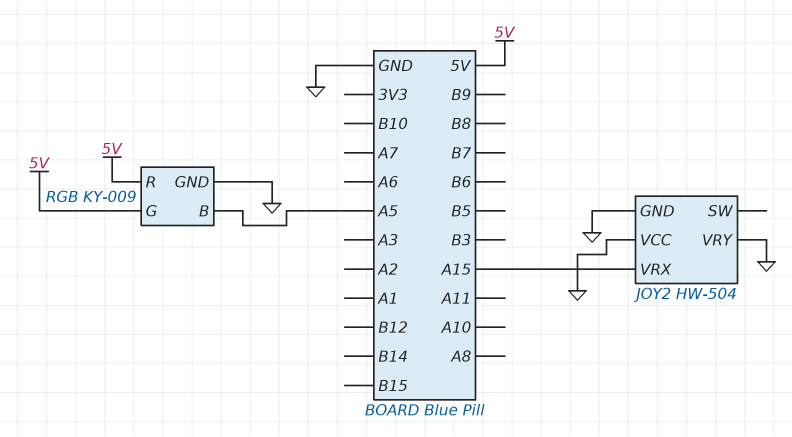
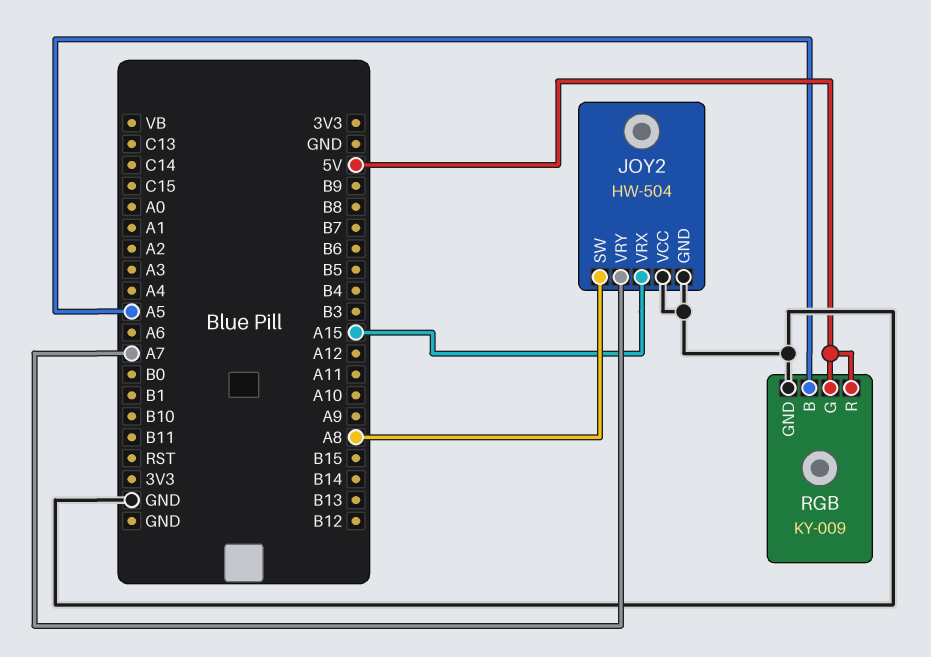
JOY2 pin SW: none -> A8
JOY2 pin VRY: GND -> A7

